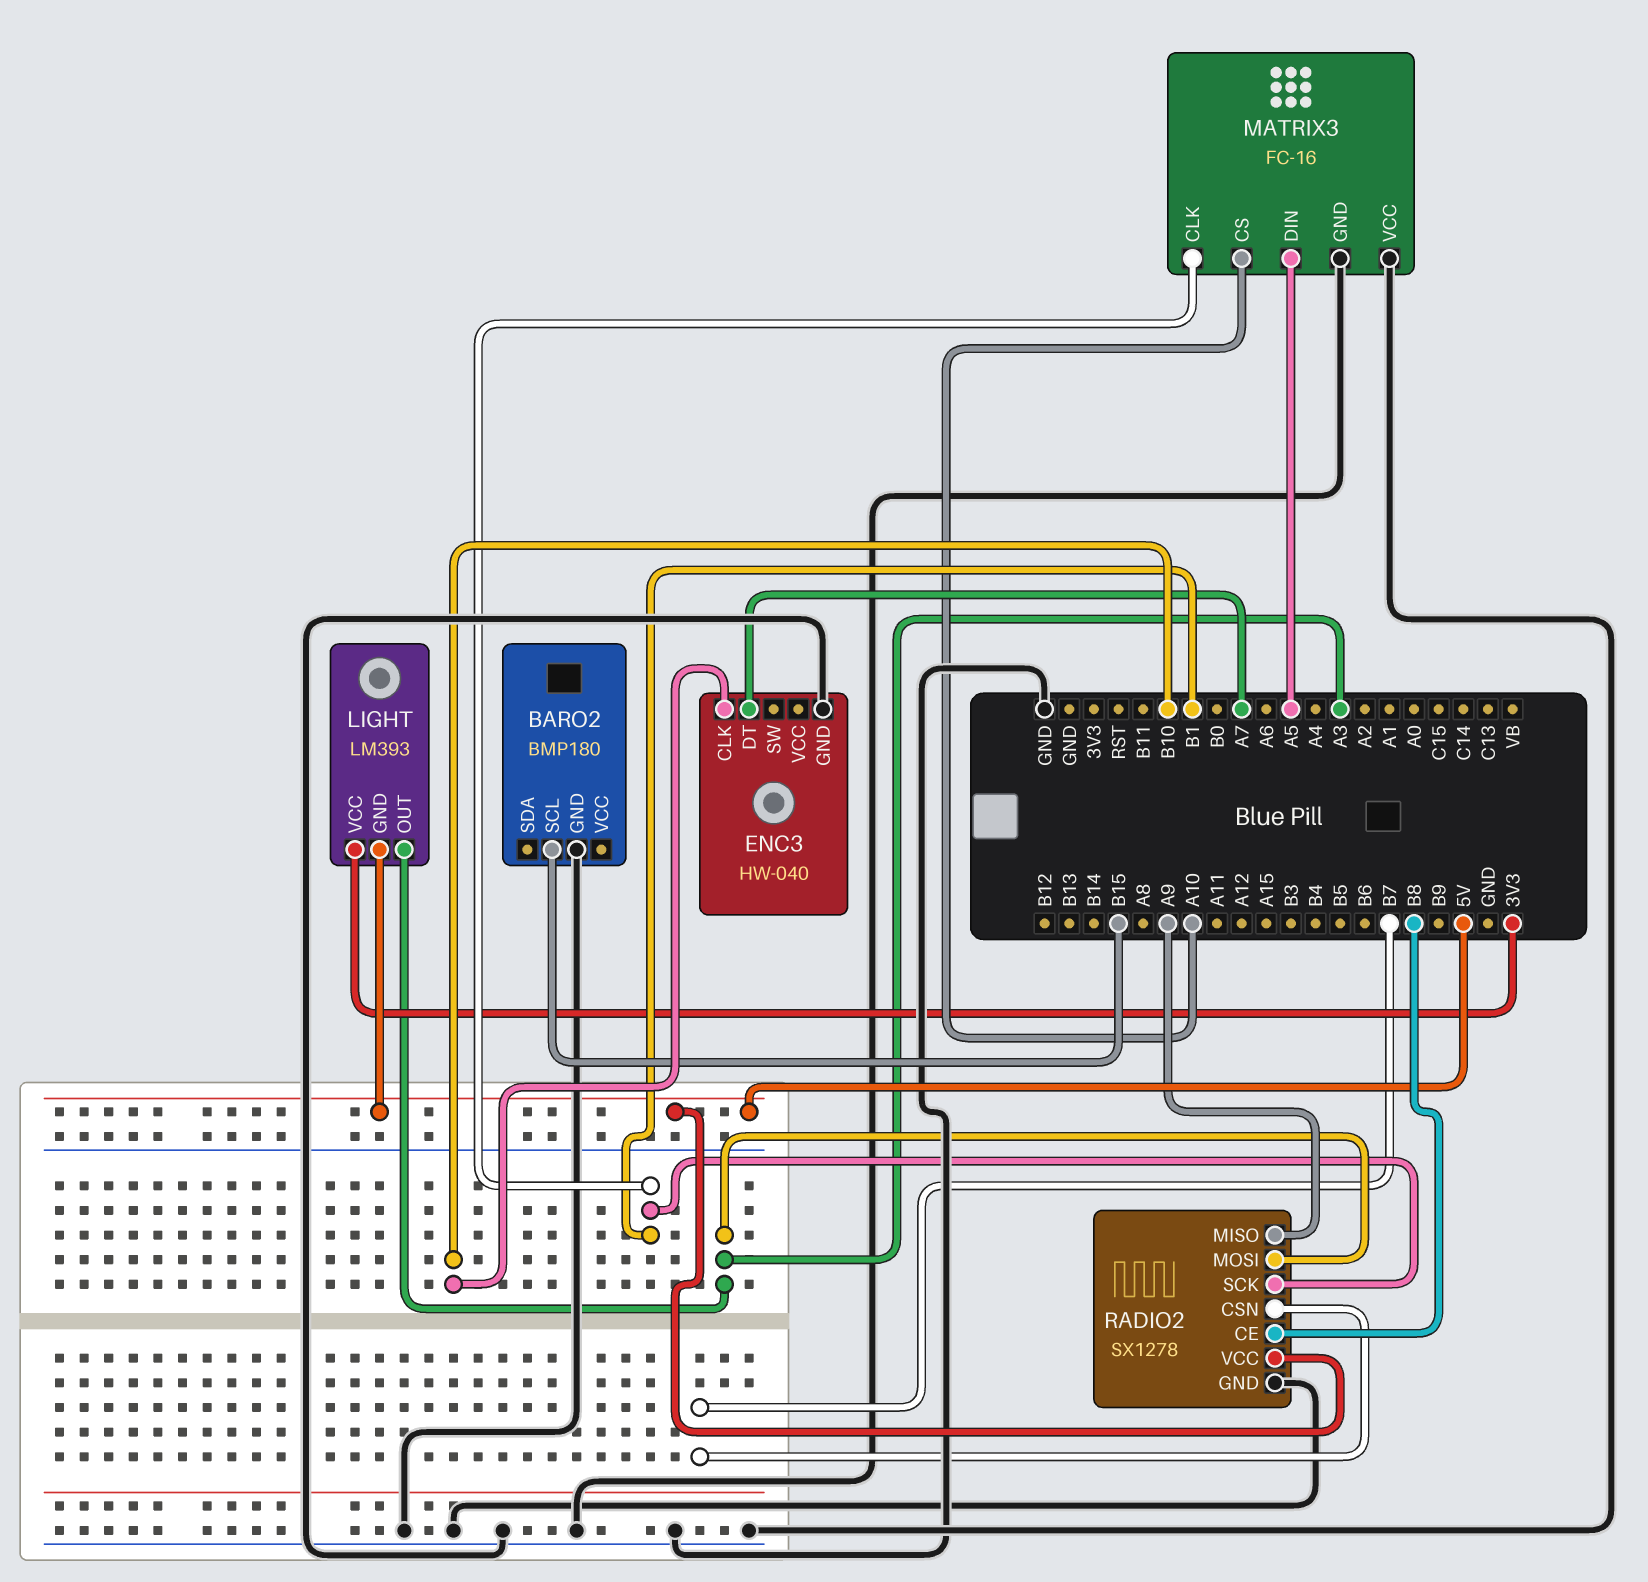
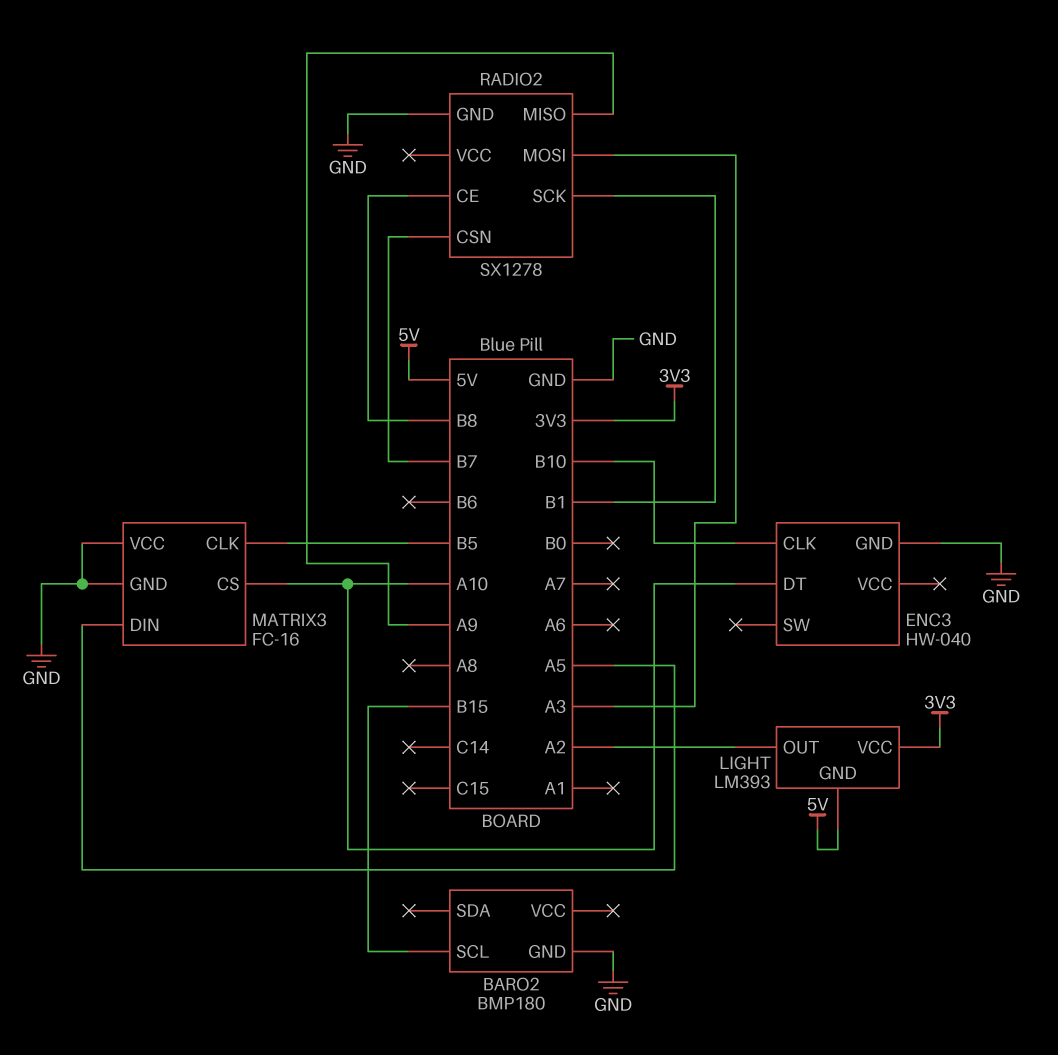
ENC3 pin DT: A7 -> A10
LIGHT pin OUT: A3 -> A2
MATRIX3 pin CLK: B1 -> B5
RADIO2 pin VCC: 5V -> none

